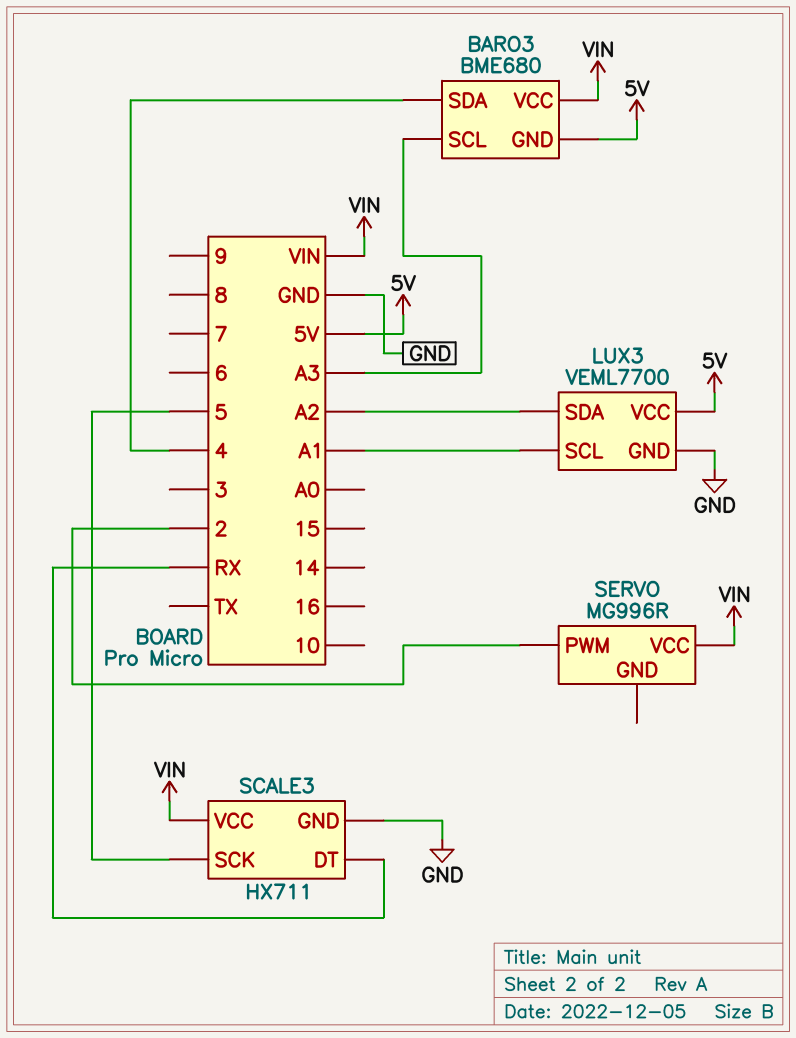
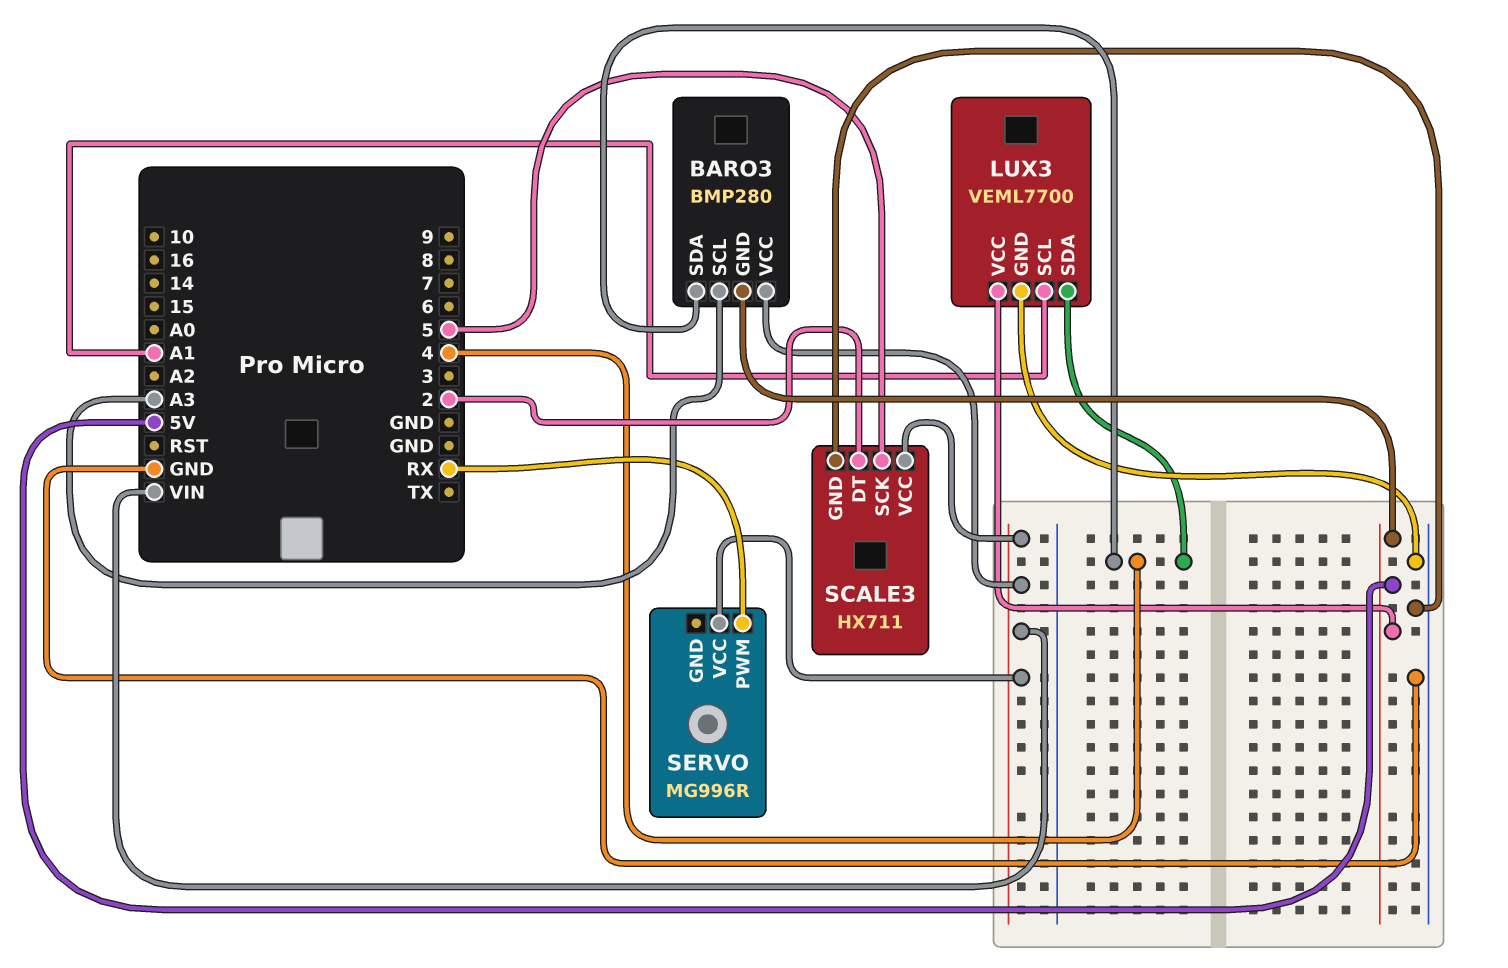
BARO3: BME680 -> BMP280
LUX3 pin SDA: A2 -> 4
SCALE3 pin DT: RX -> 2
SERVO pin PWM: 2 -> RX

